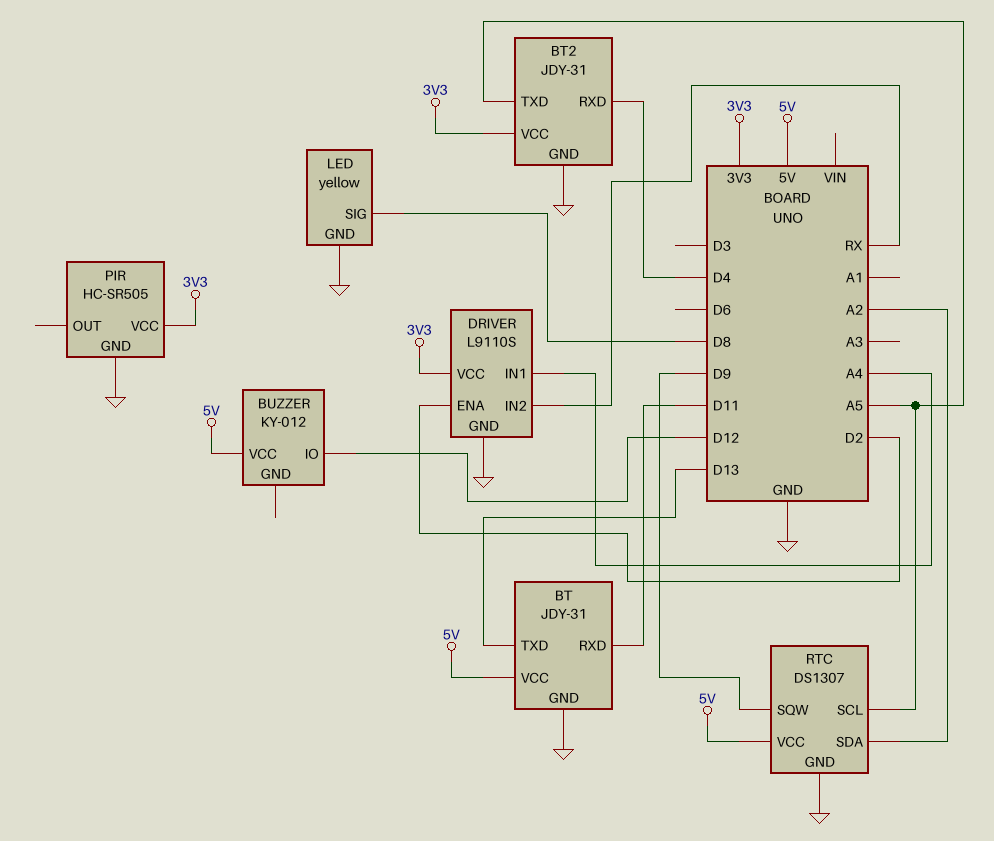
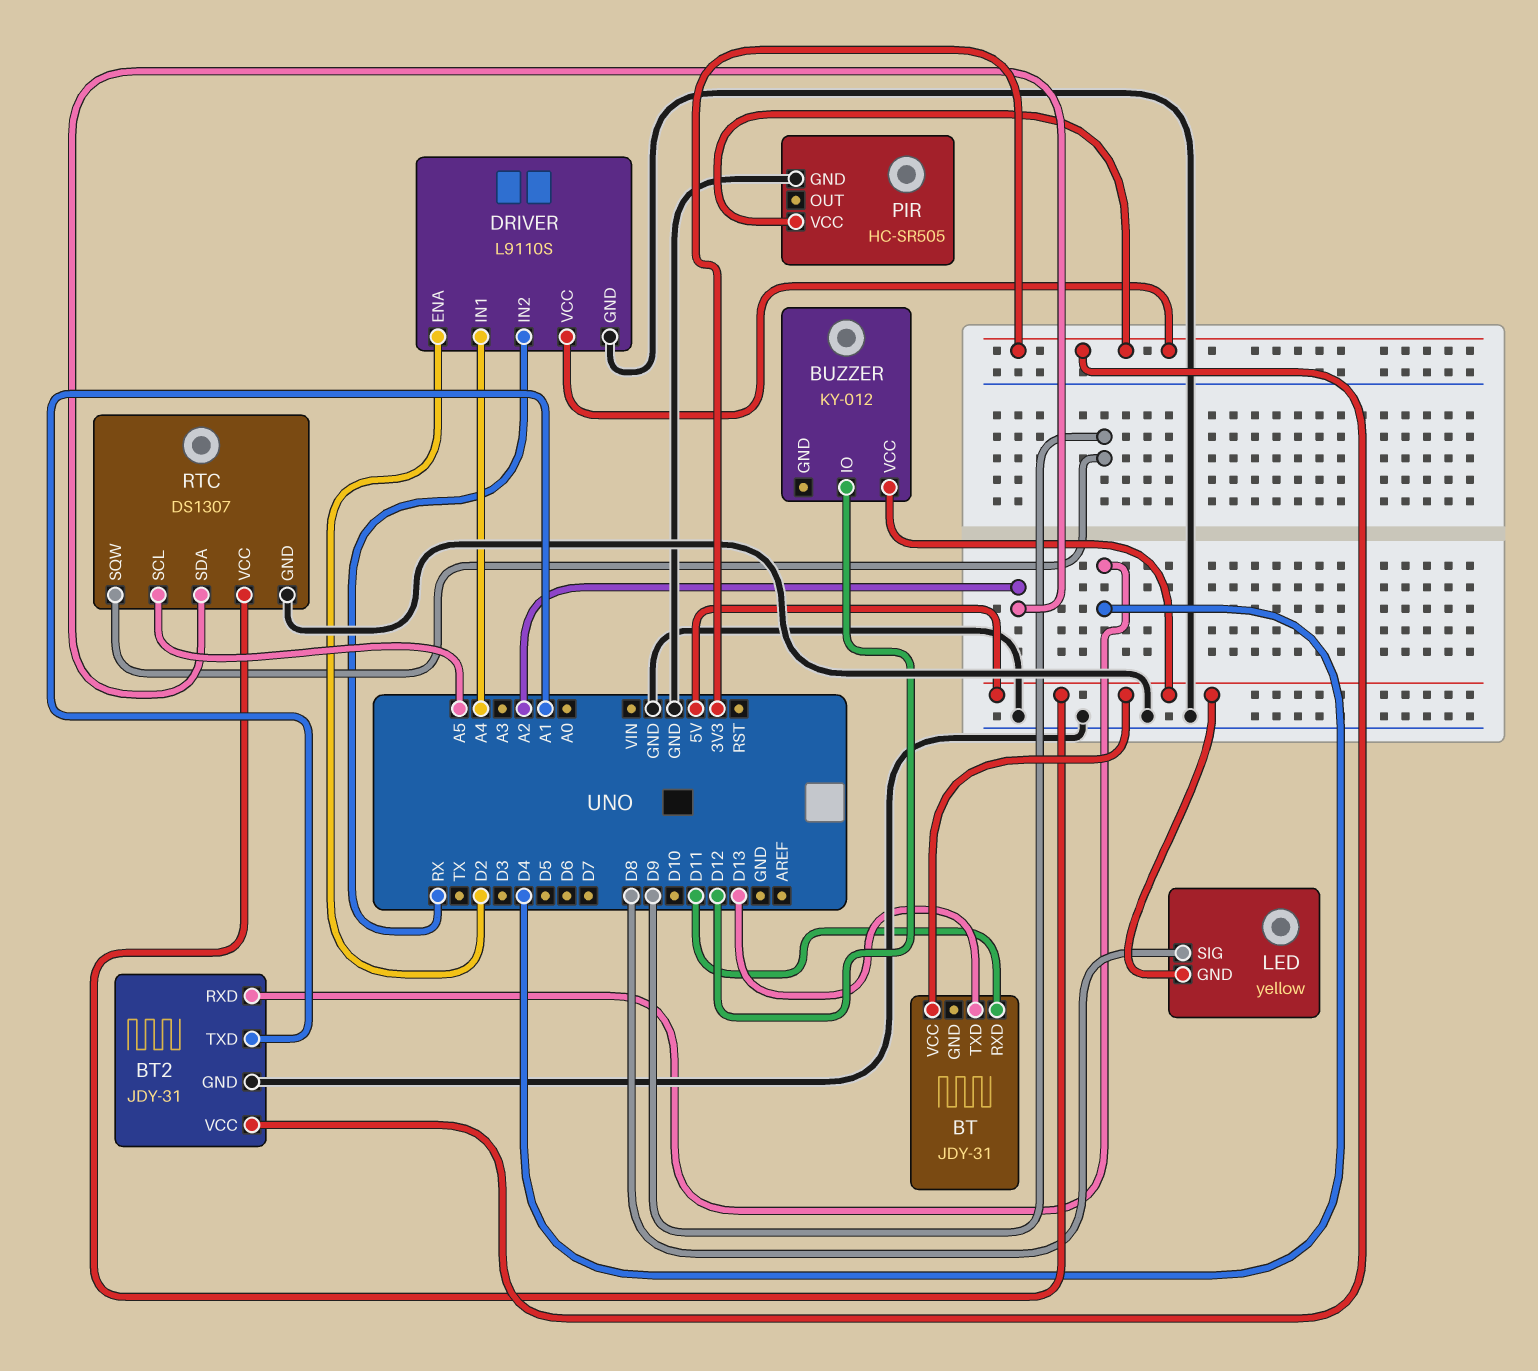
BT pin GND: GND -> none
BT2 pin TXD: A5 -> A1
LED pin GND: GND -> 5V

